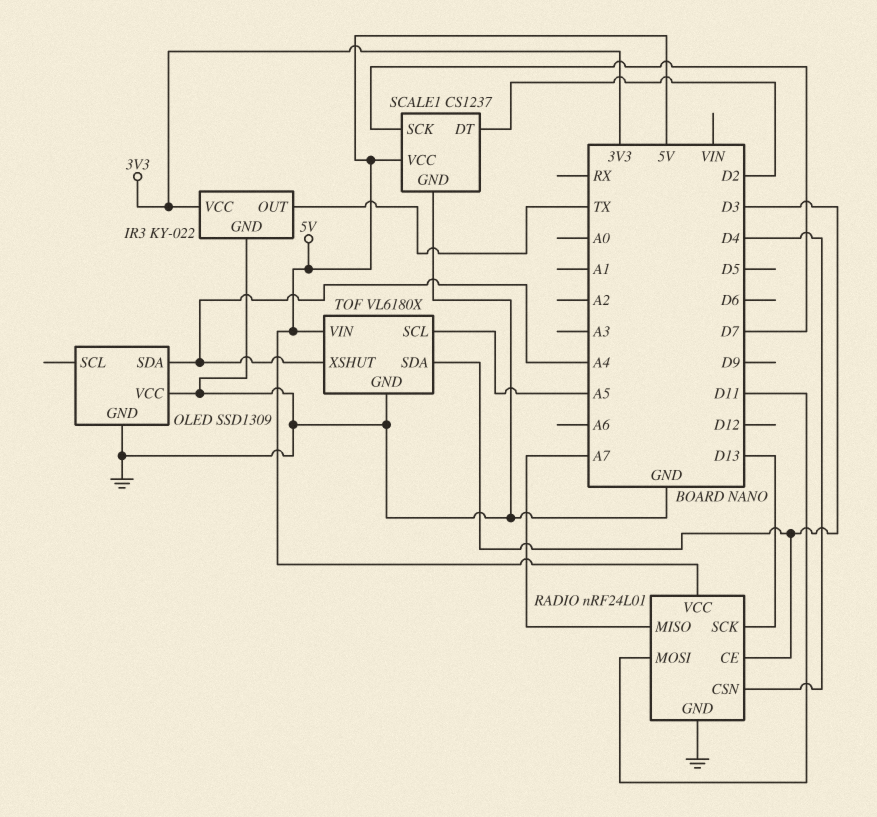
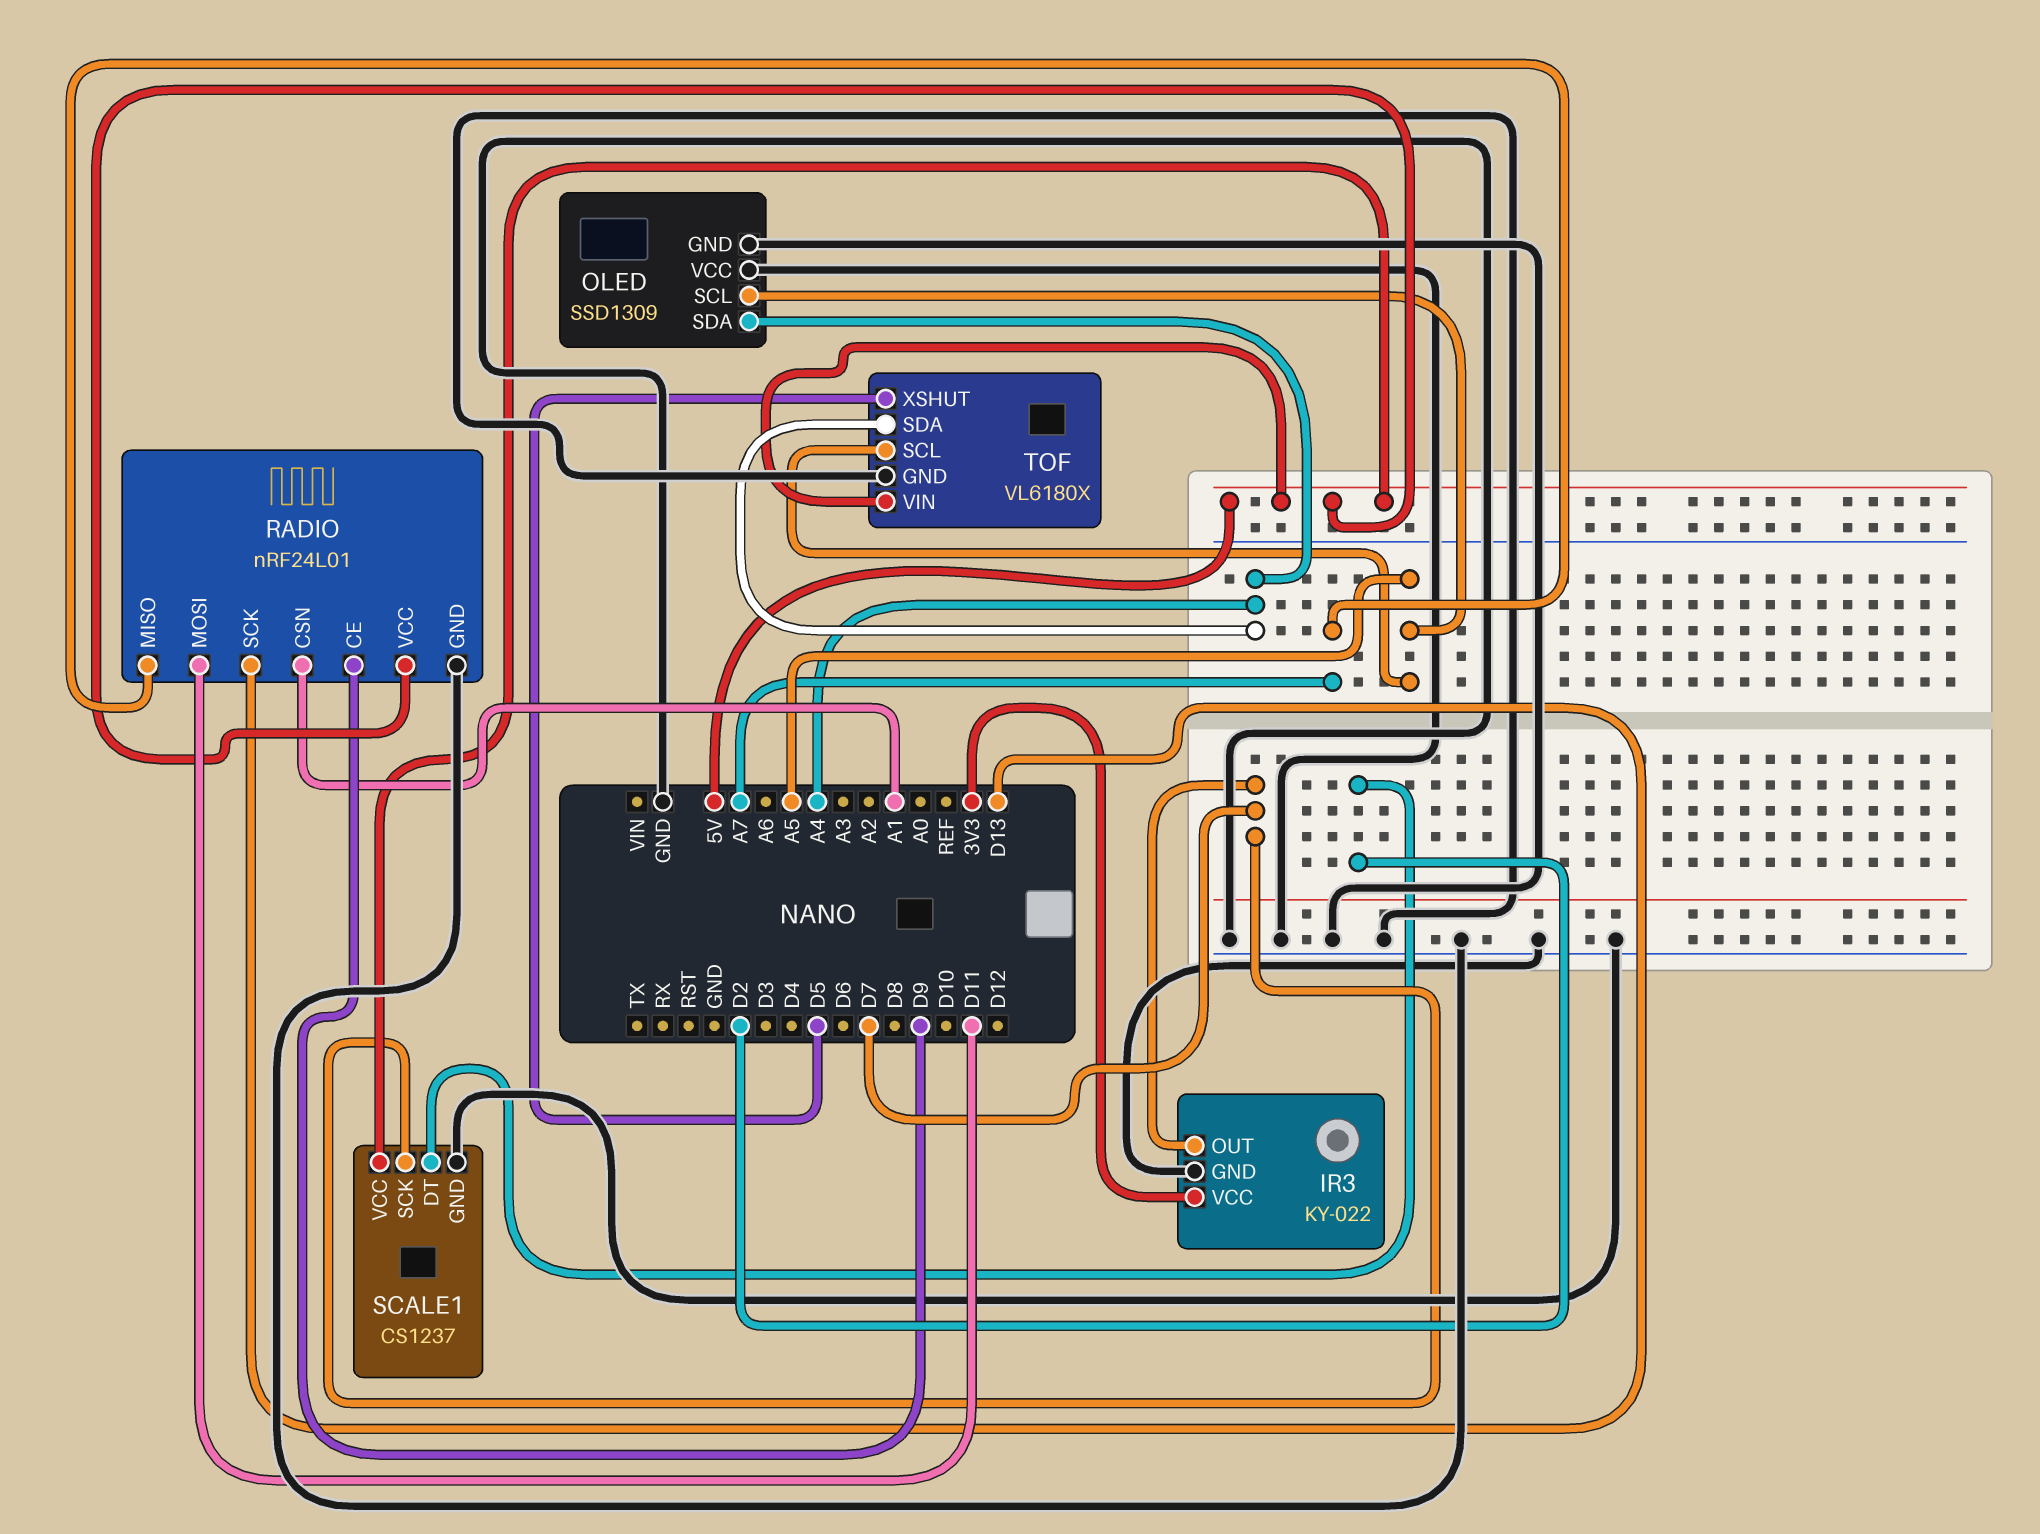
IR3 pin OUT: TX -> D7
OLED pin SCL: none -> A5
RADIO pin CE: D3 -> D9
RADIO pin CSN: D4 -> A1
TOF pin SDA: D3 -> A4
TOF pin XSHUT: A4 -> D5

